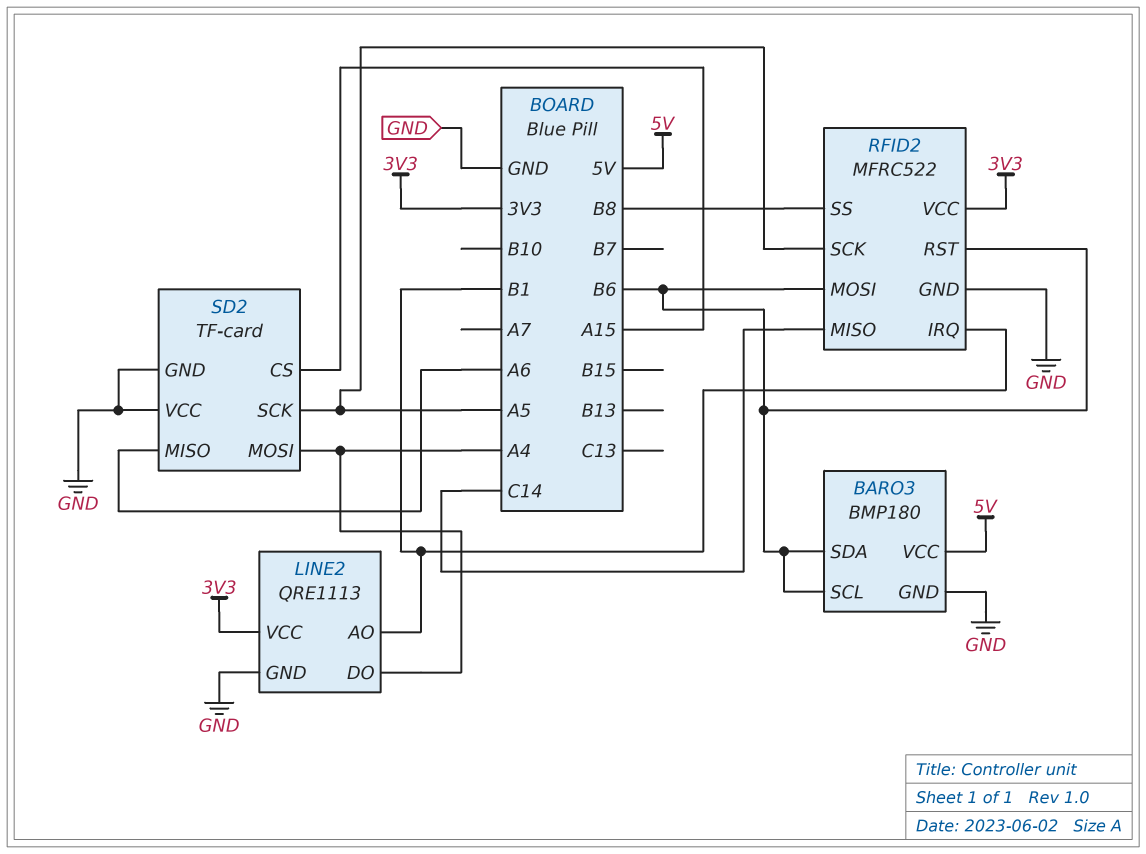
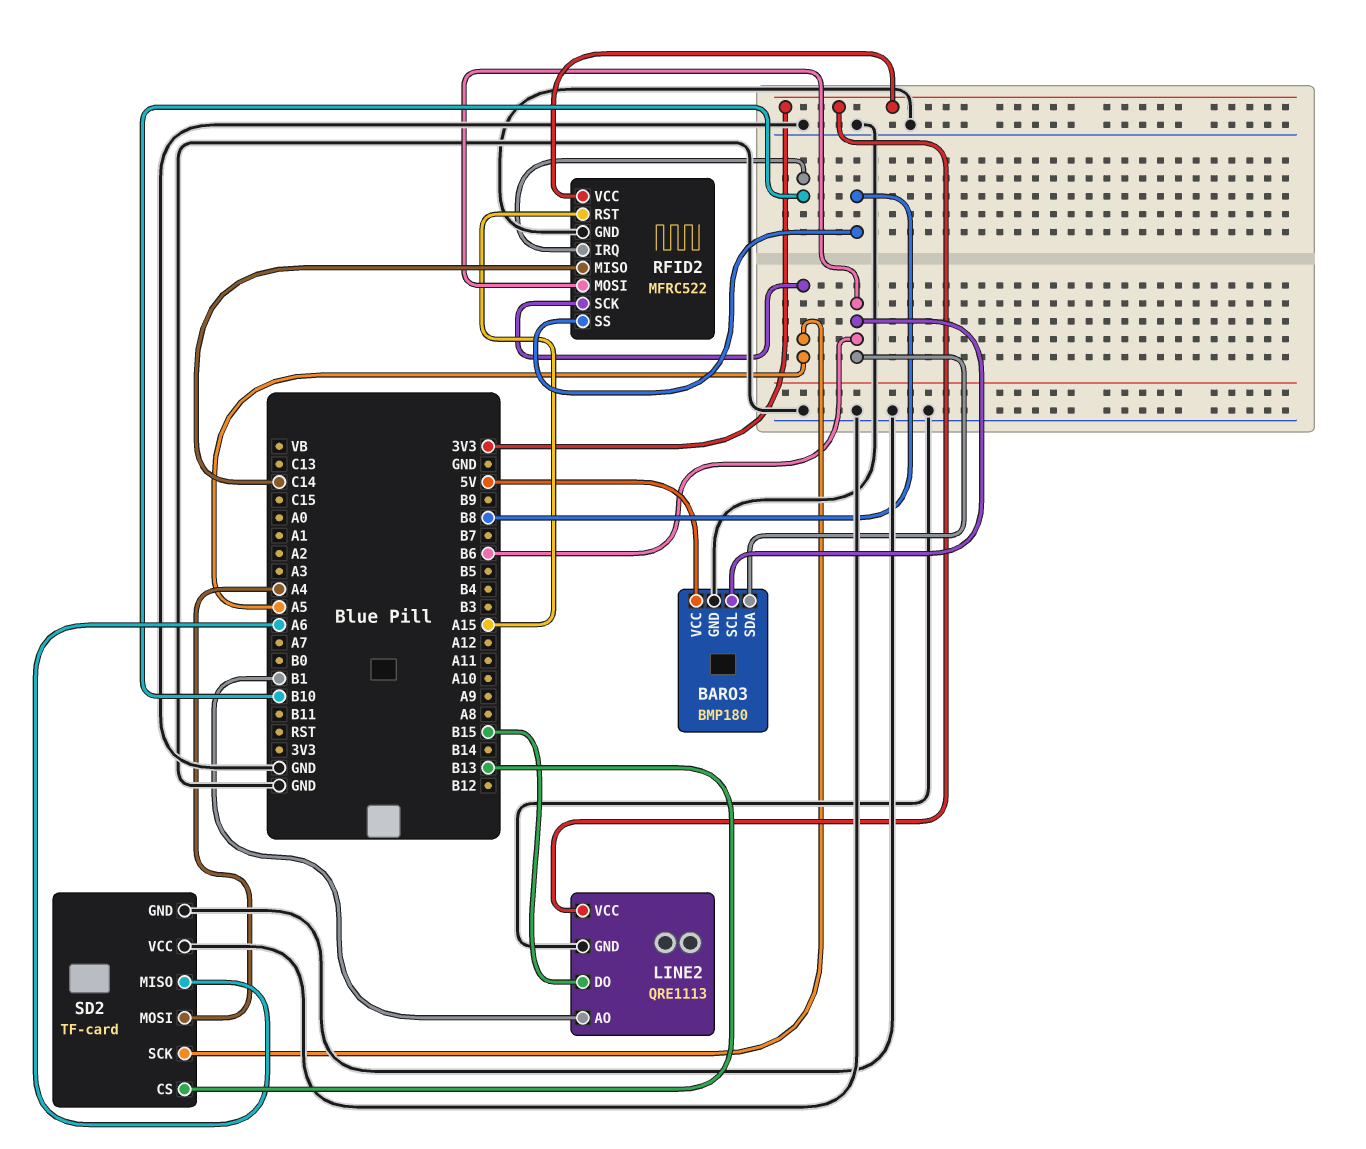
LINE2 pin DO: A4 -> B15
RFID2 pin IRQ: B1 -> B10
RFID2 pin RST: B6 -> A15
SD2 pin CS: A15 -> B13

